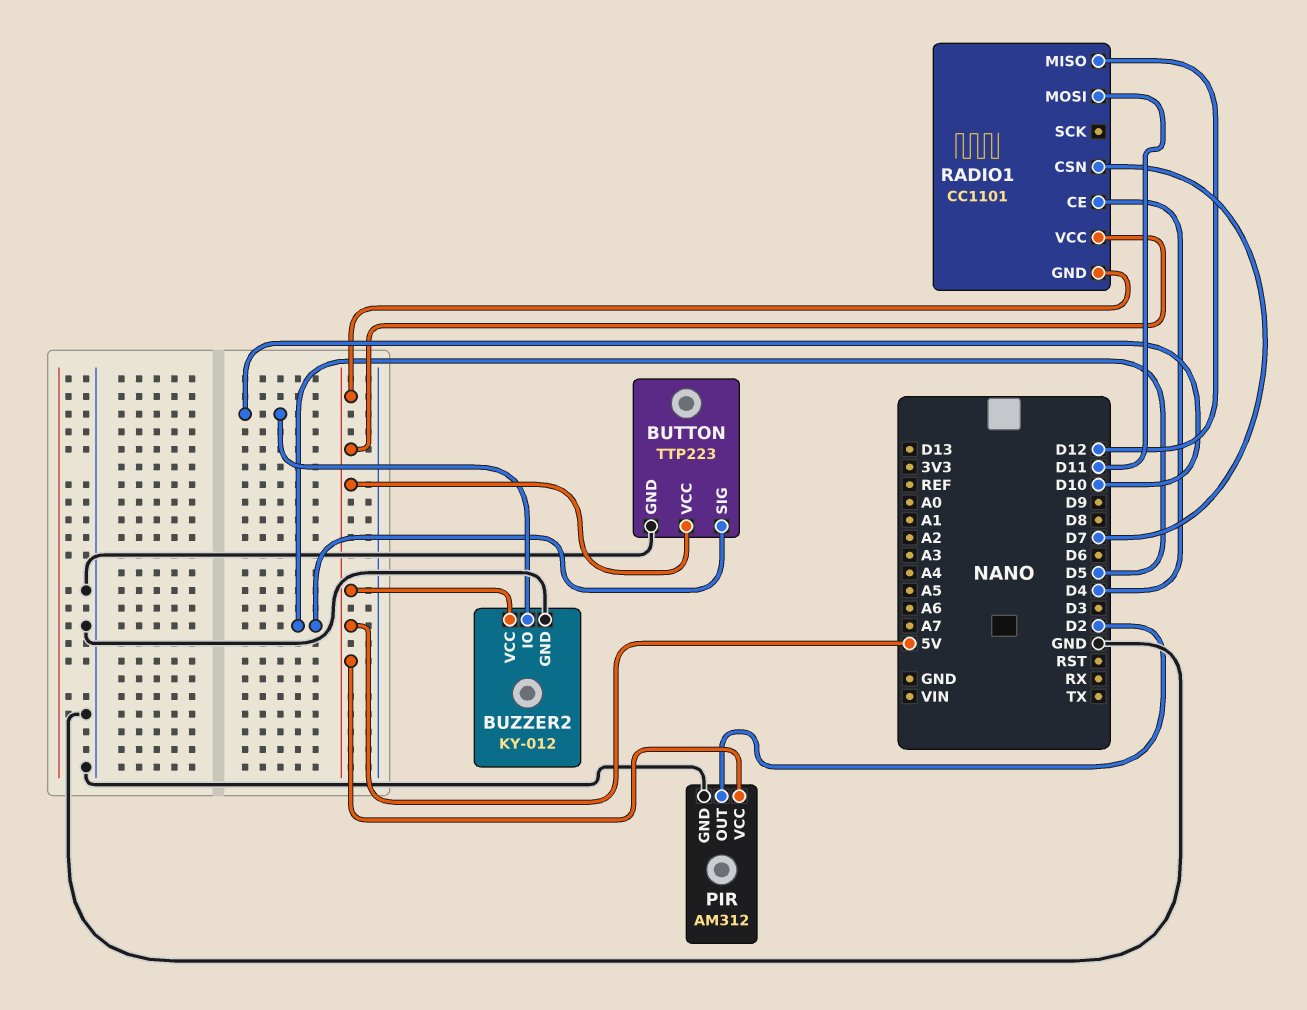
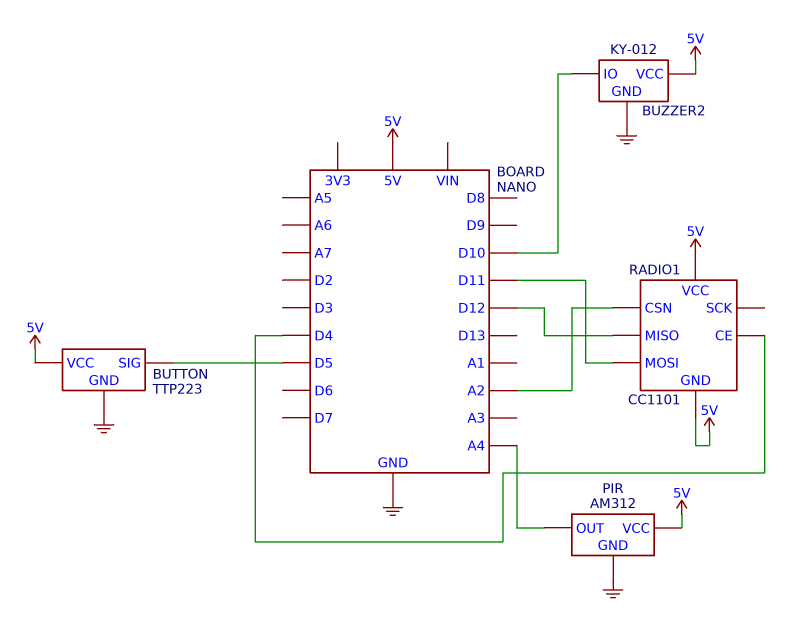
PIR pin OUT: D2 -> A4
RADIO1 pin CSN: D7 -> A2

